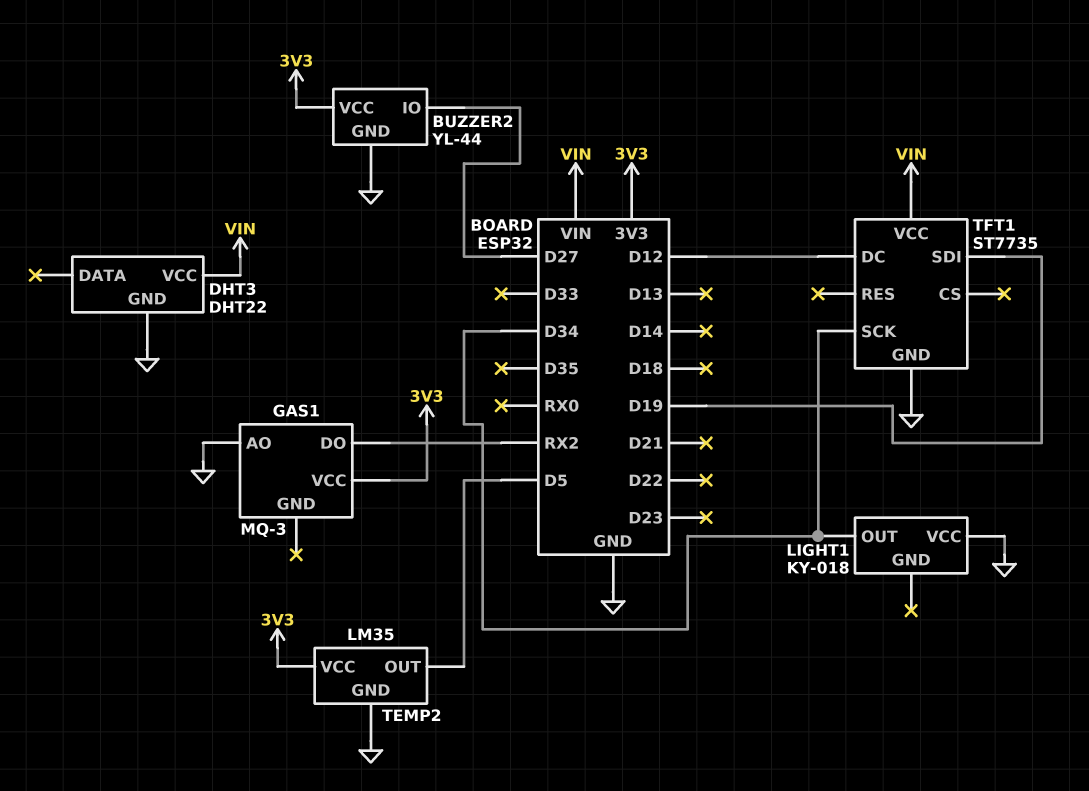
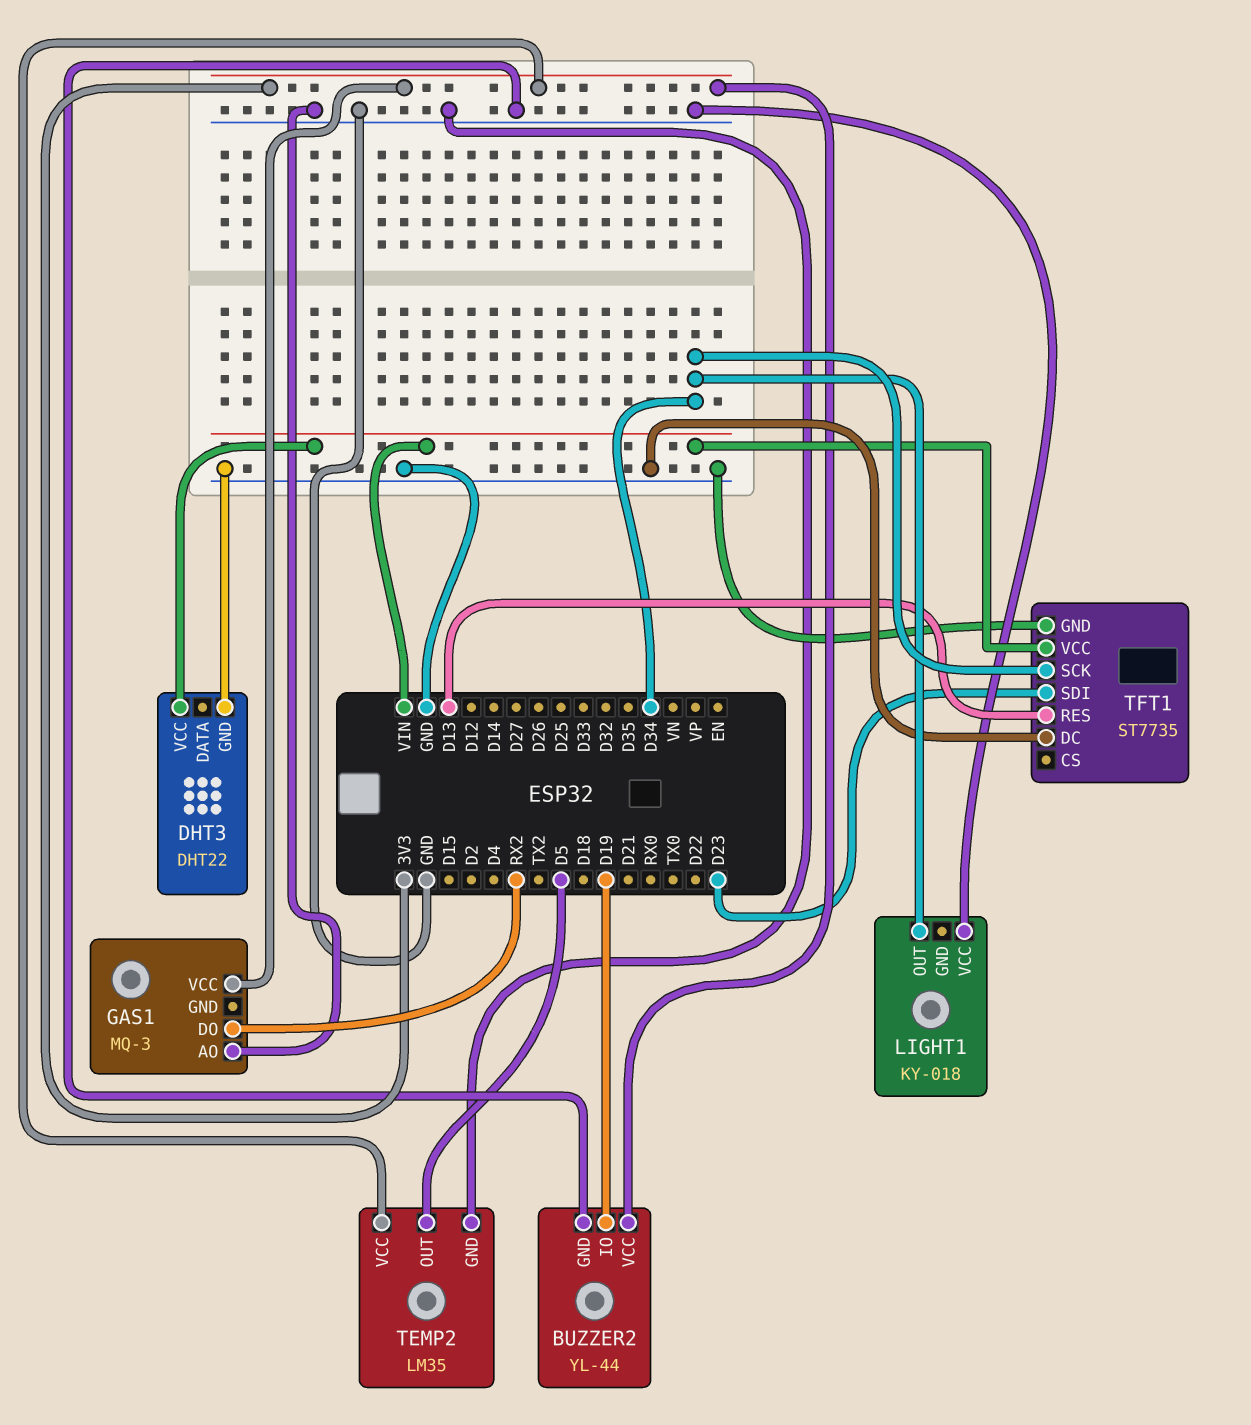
BUZZER2 pin IO: D27 -> D19
TFT1 pin DC: D12 -> GND
TFT1 pin RES: none -> D13
TFT1 pin SDI: D19 -> D23

